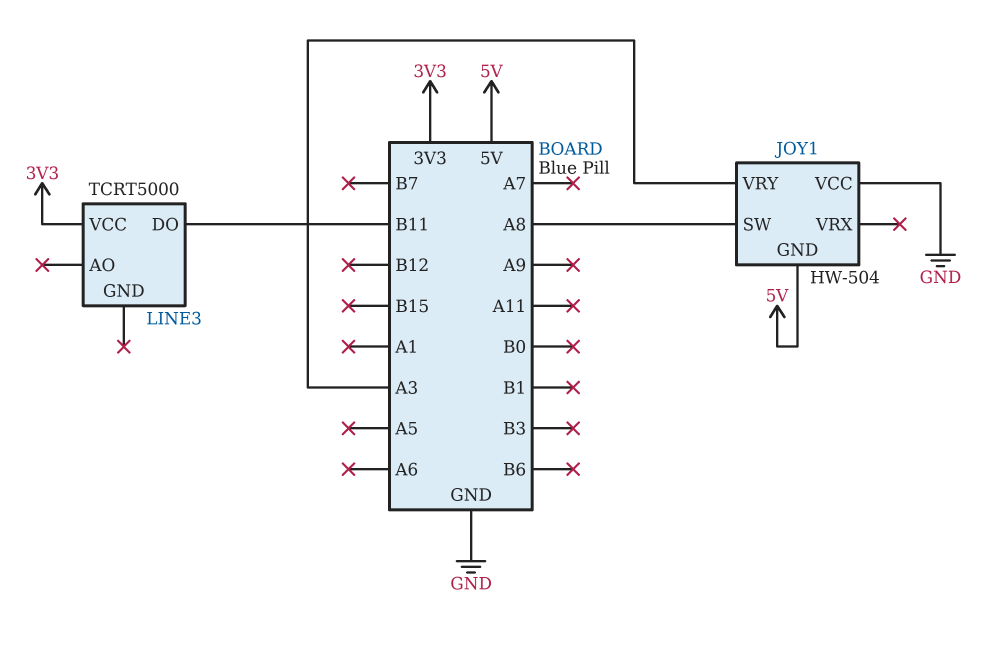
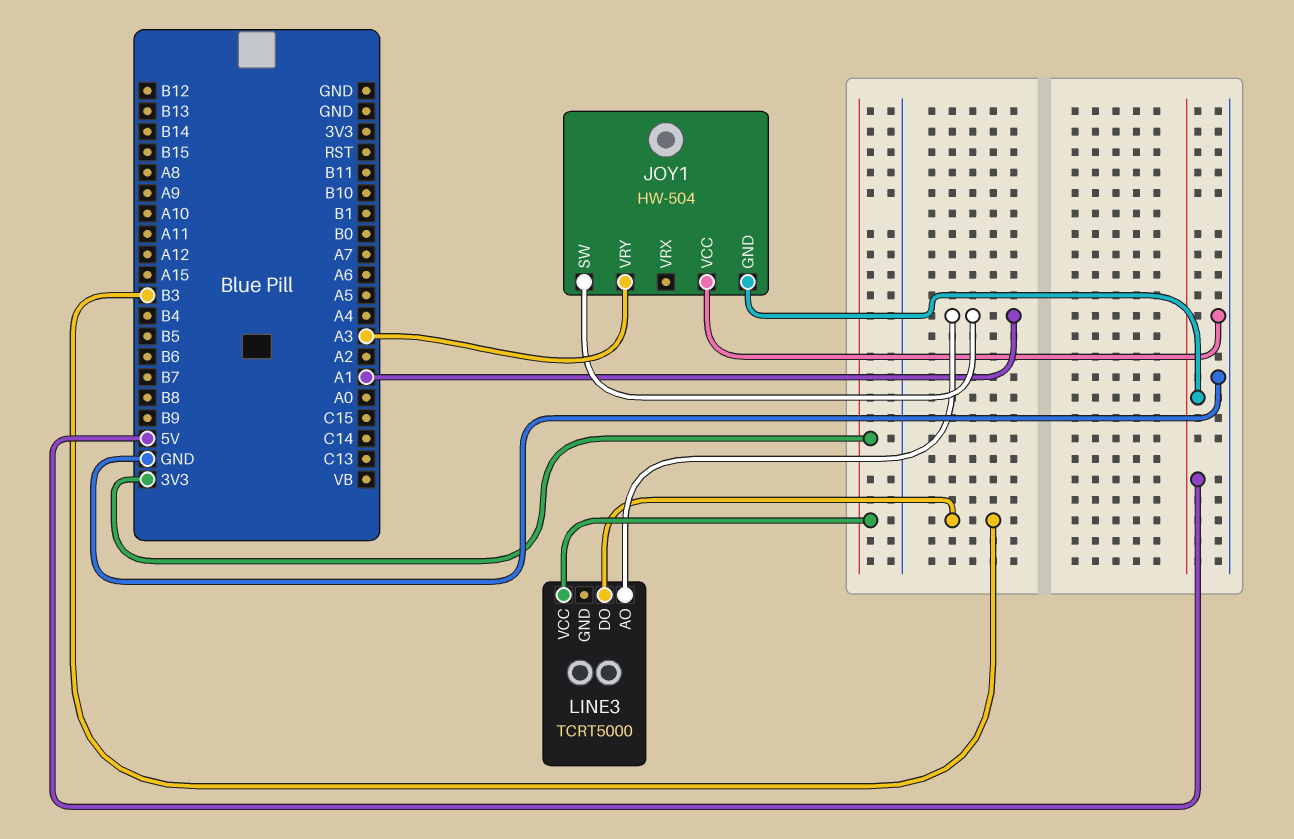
JOY1 pin SW: A8 -> A1
LINE3 pin AO: none -> A1
LINE3 pin DO: B11 -> B3

